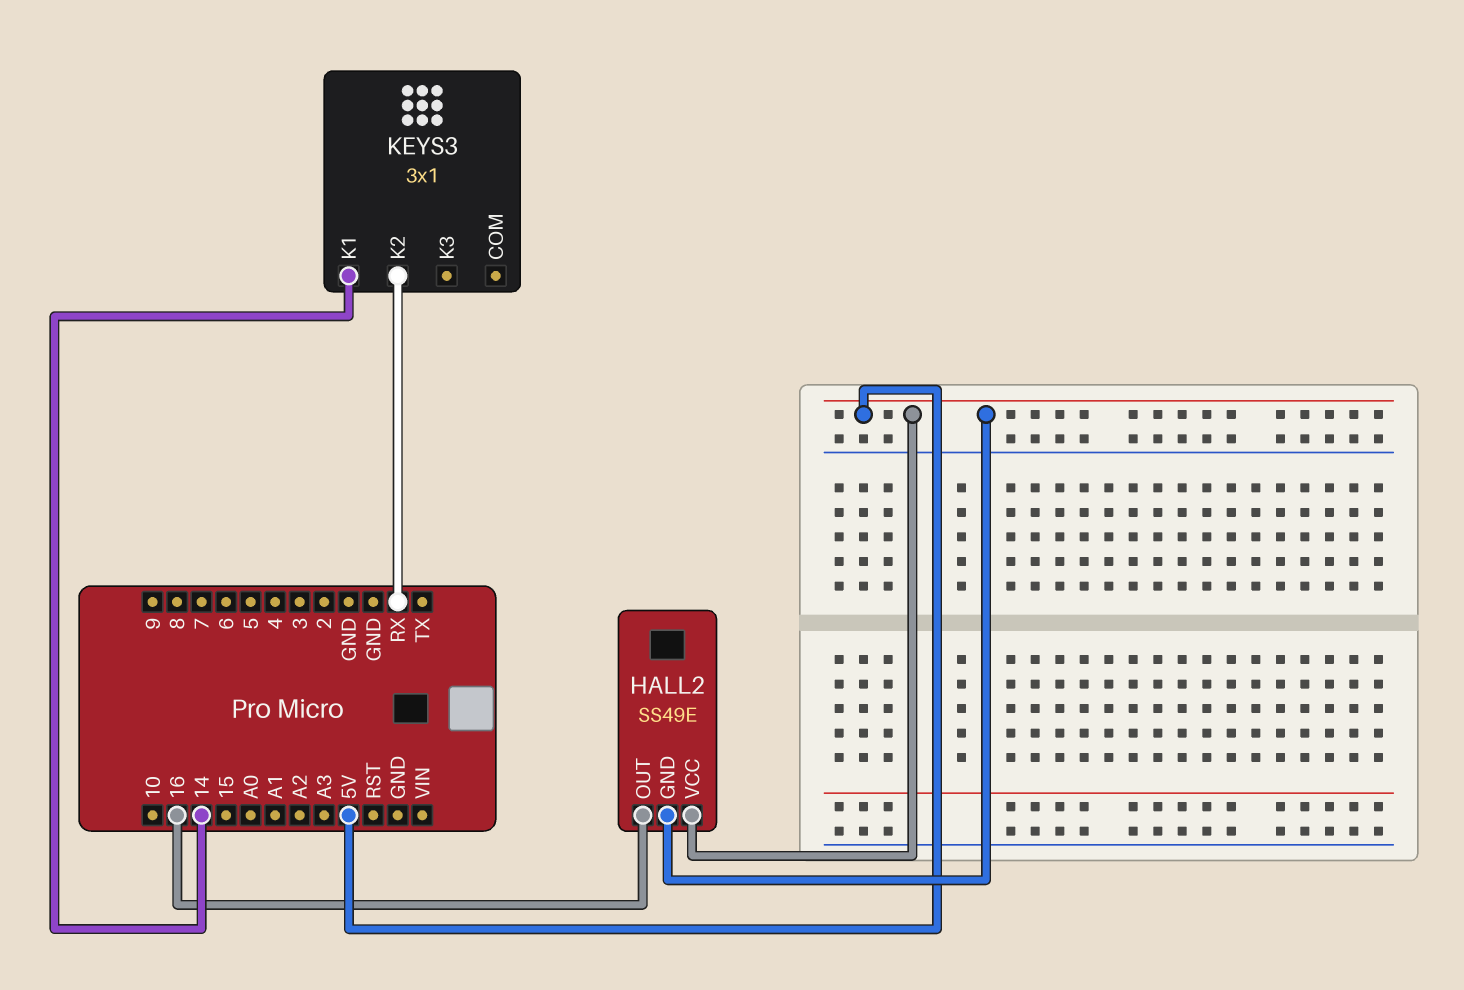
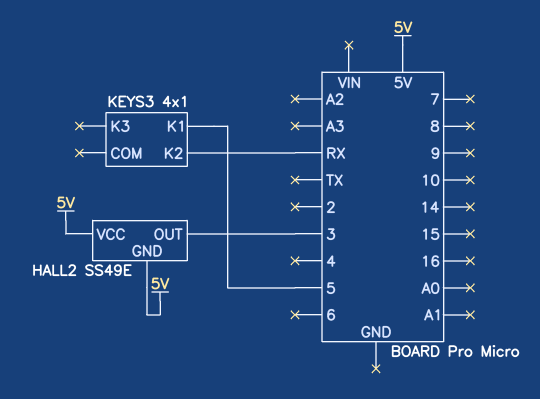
HALL2 pin OUT: 16 -> 3
KEYS3: 3x1 -> 4x1
KEYS3 pin K1: 14 -> 5

